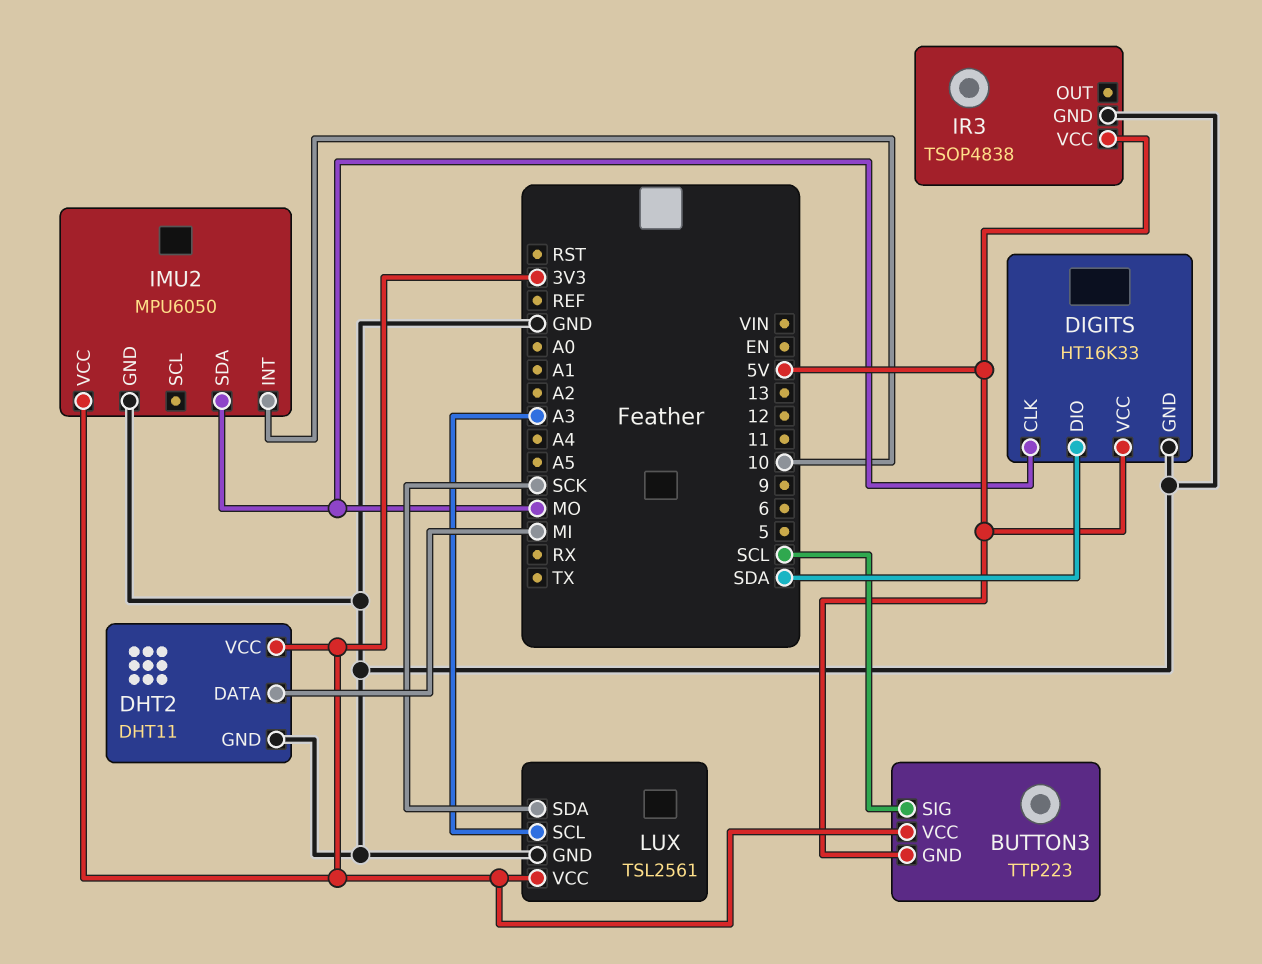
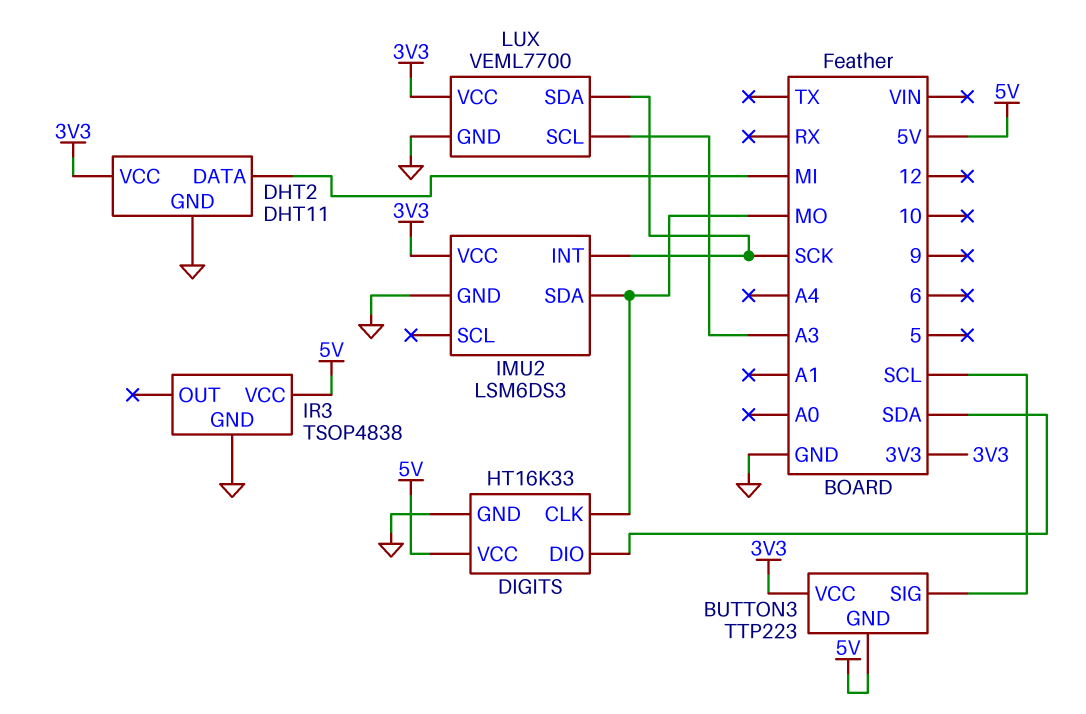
IMU2: MPU6050 -> LSM6DS3
IMU2 pin INT: 10 -> SCK
LUX: TSL2561 -> VEML7700

